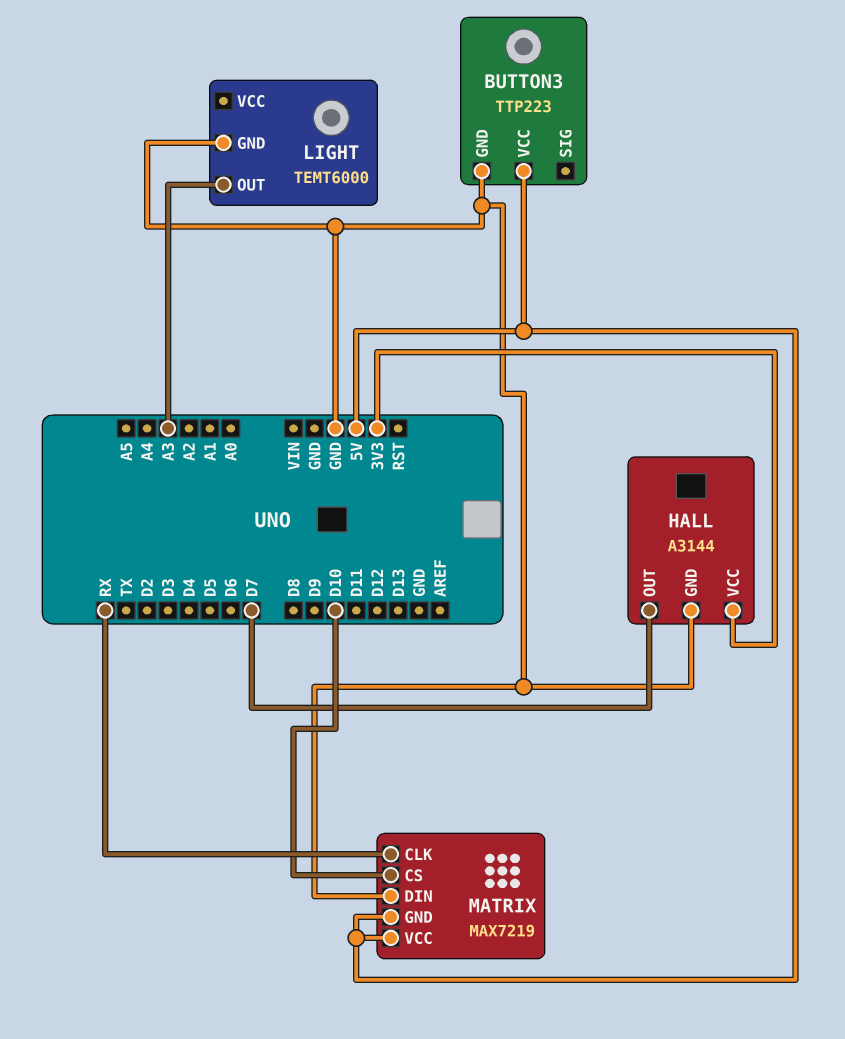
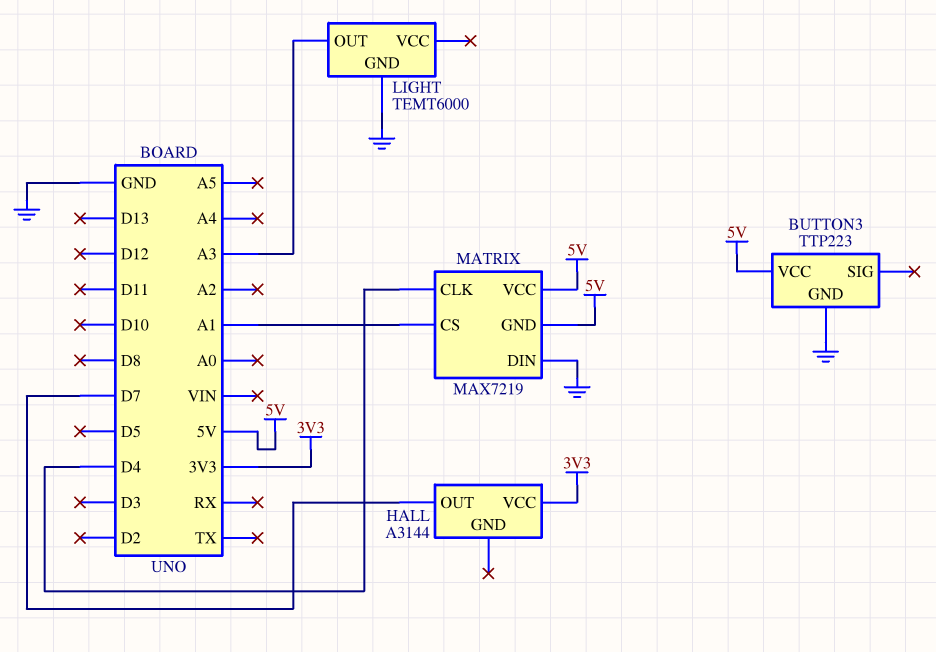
HALL pin GND: GND -> none
MATRIX pin CLK: RX -> D4
MATRIX pin CS: D10 -> A1

